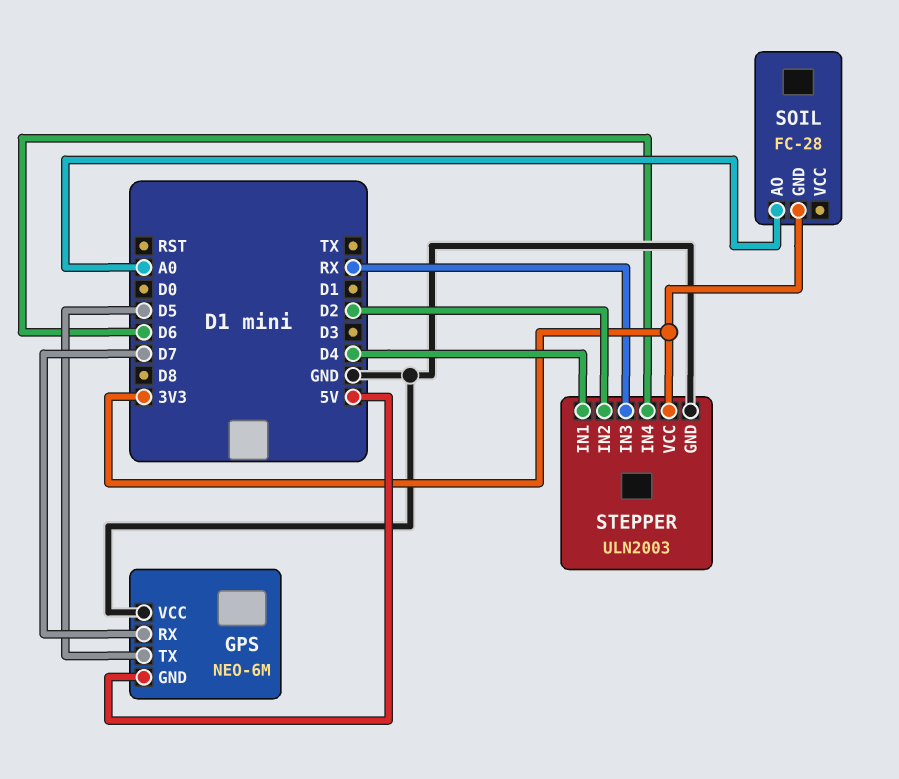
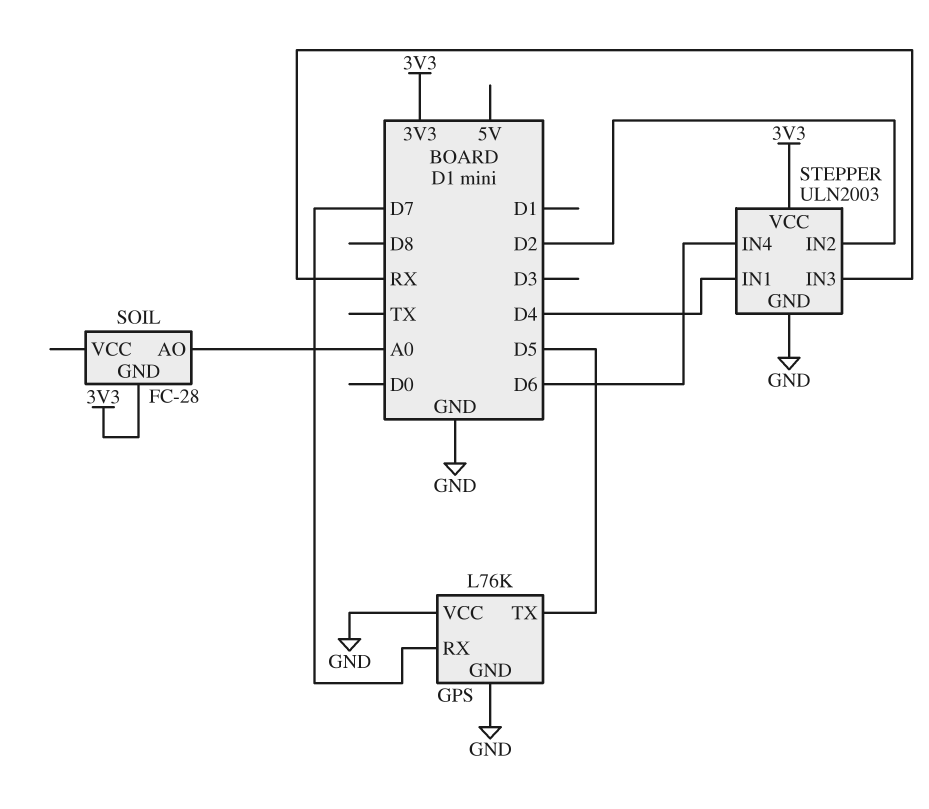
GPS: NEO-6M -> L76K
GPS pin GND: 5V -> GND

